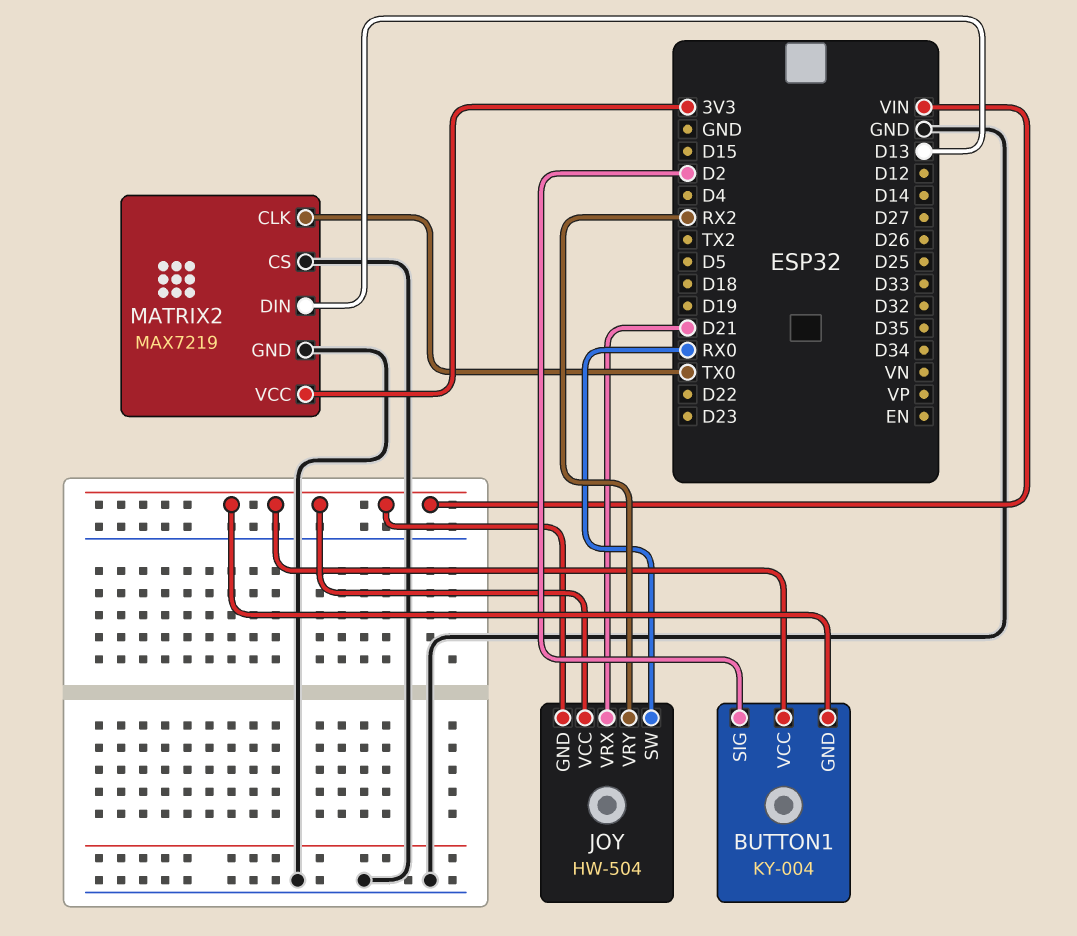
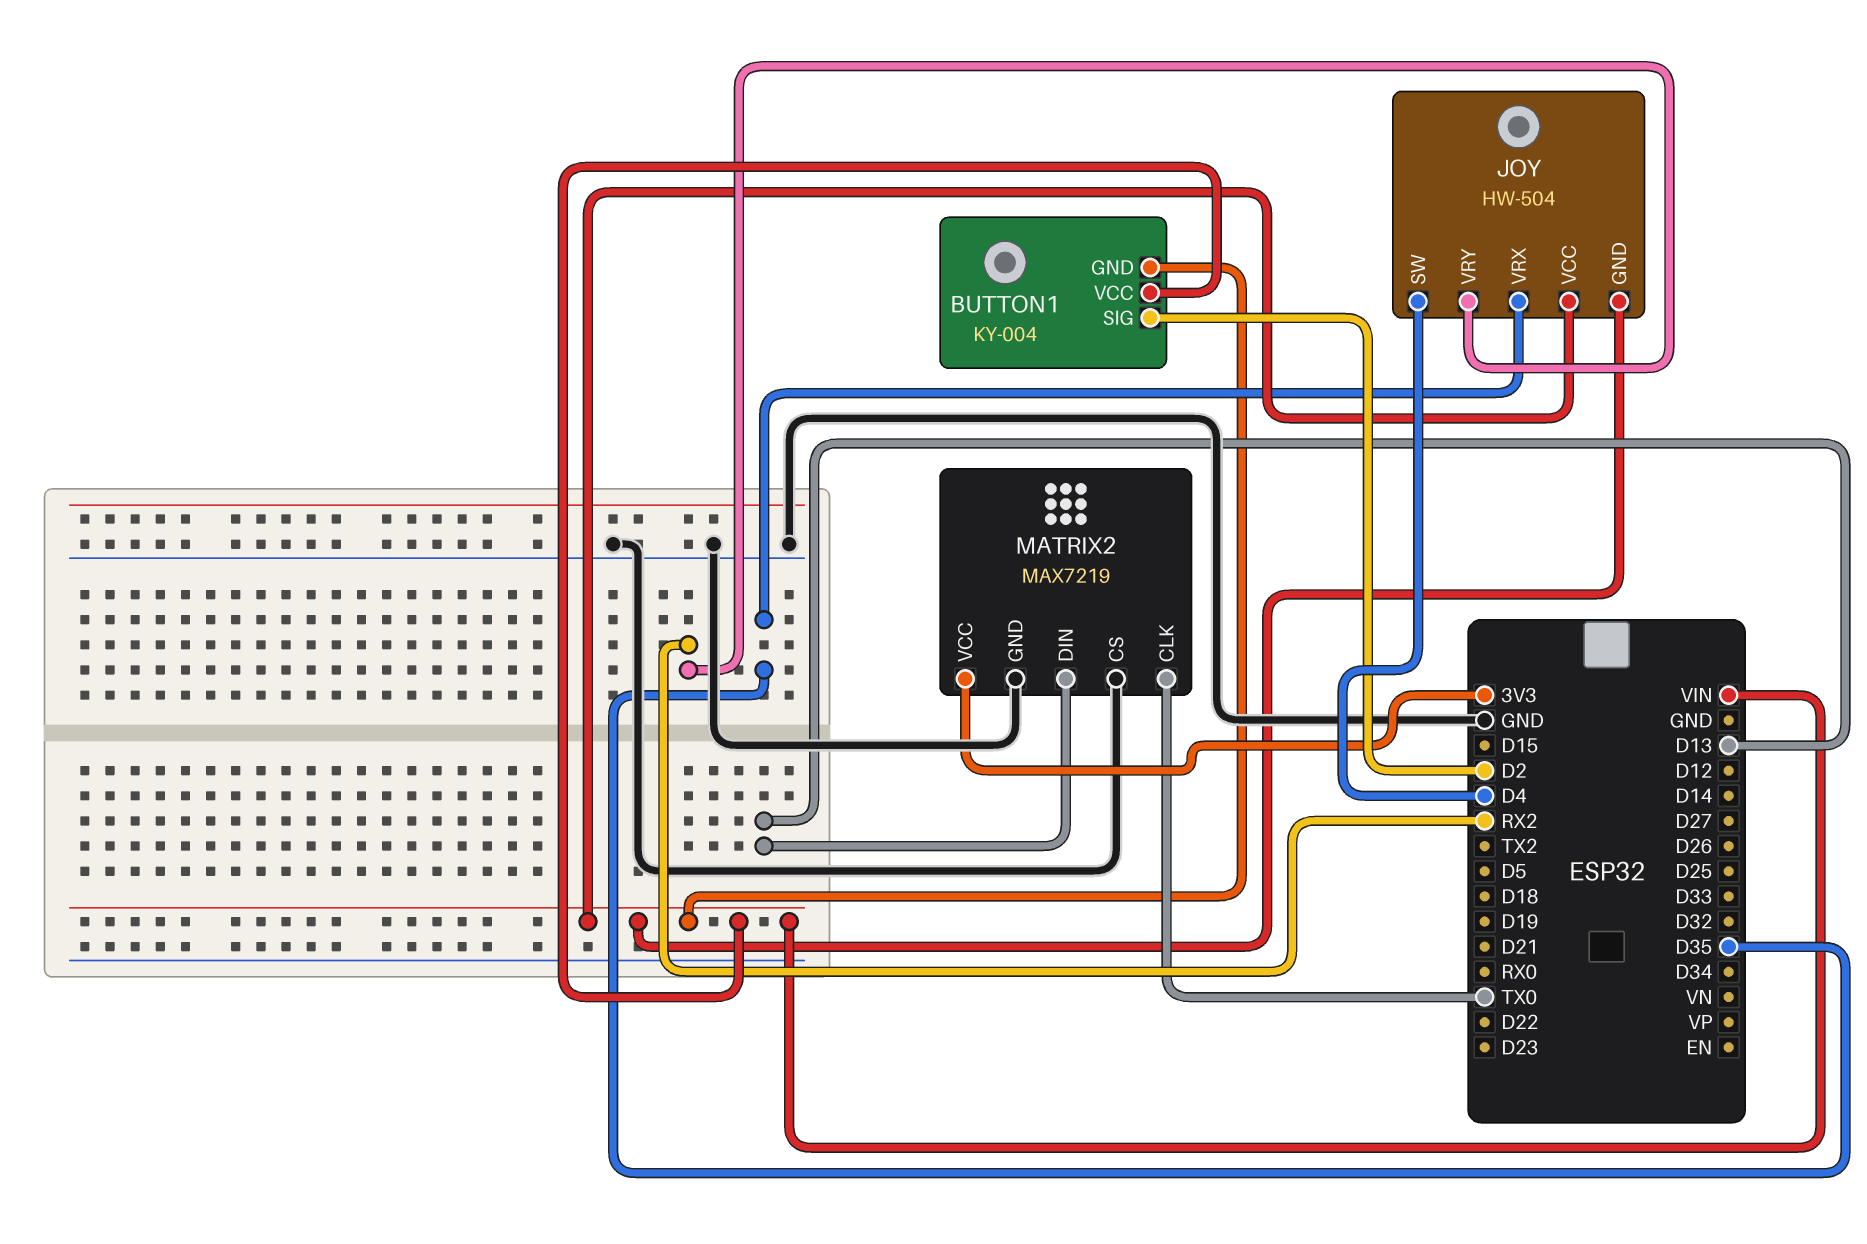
JOY pin SW: RX0 -> D4
JOY pin VRX: D21 -> D35

